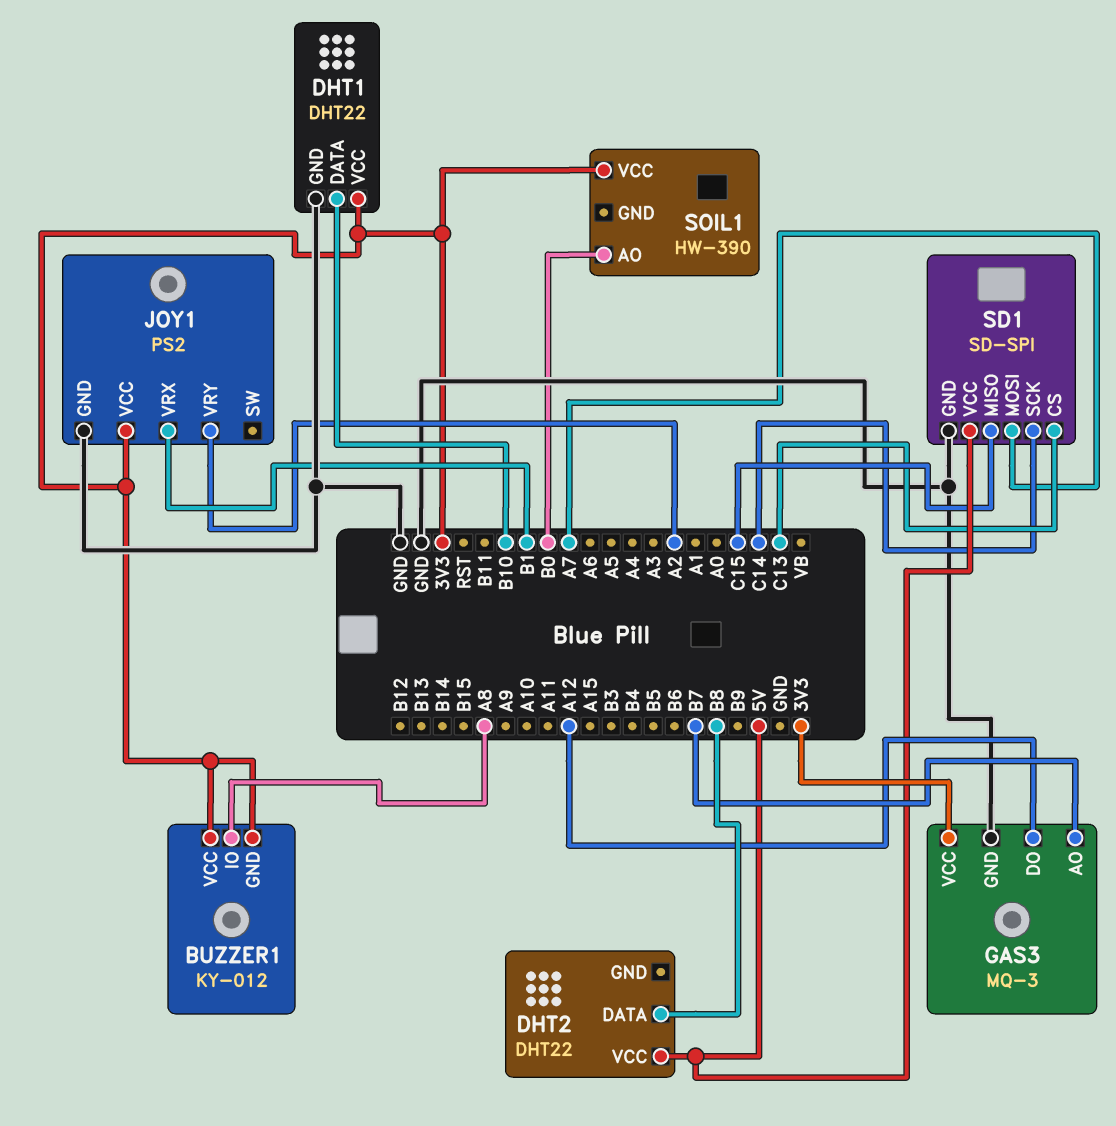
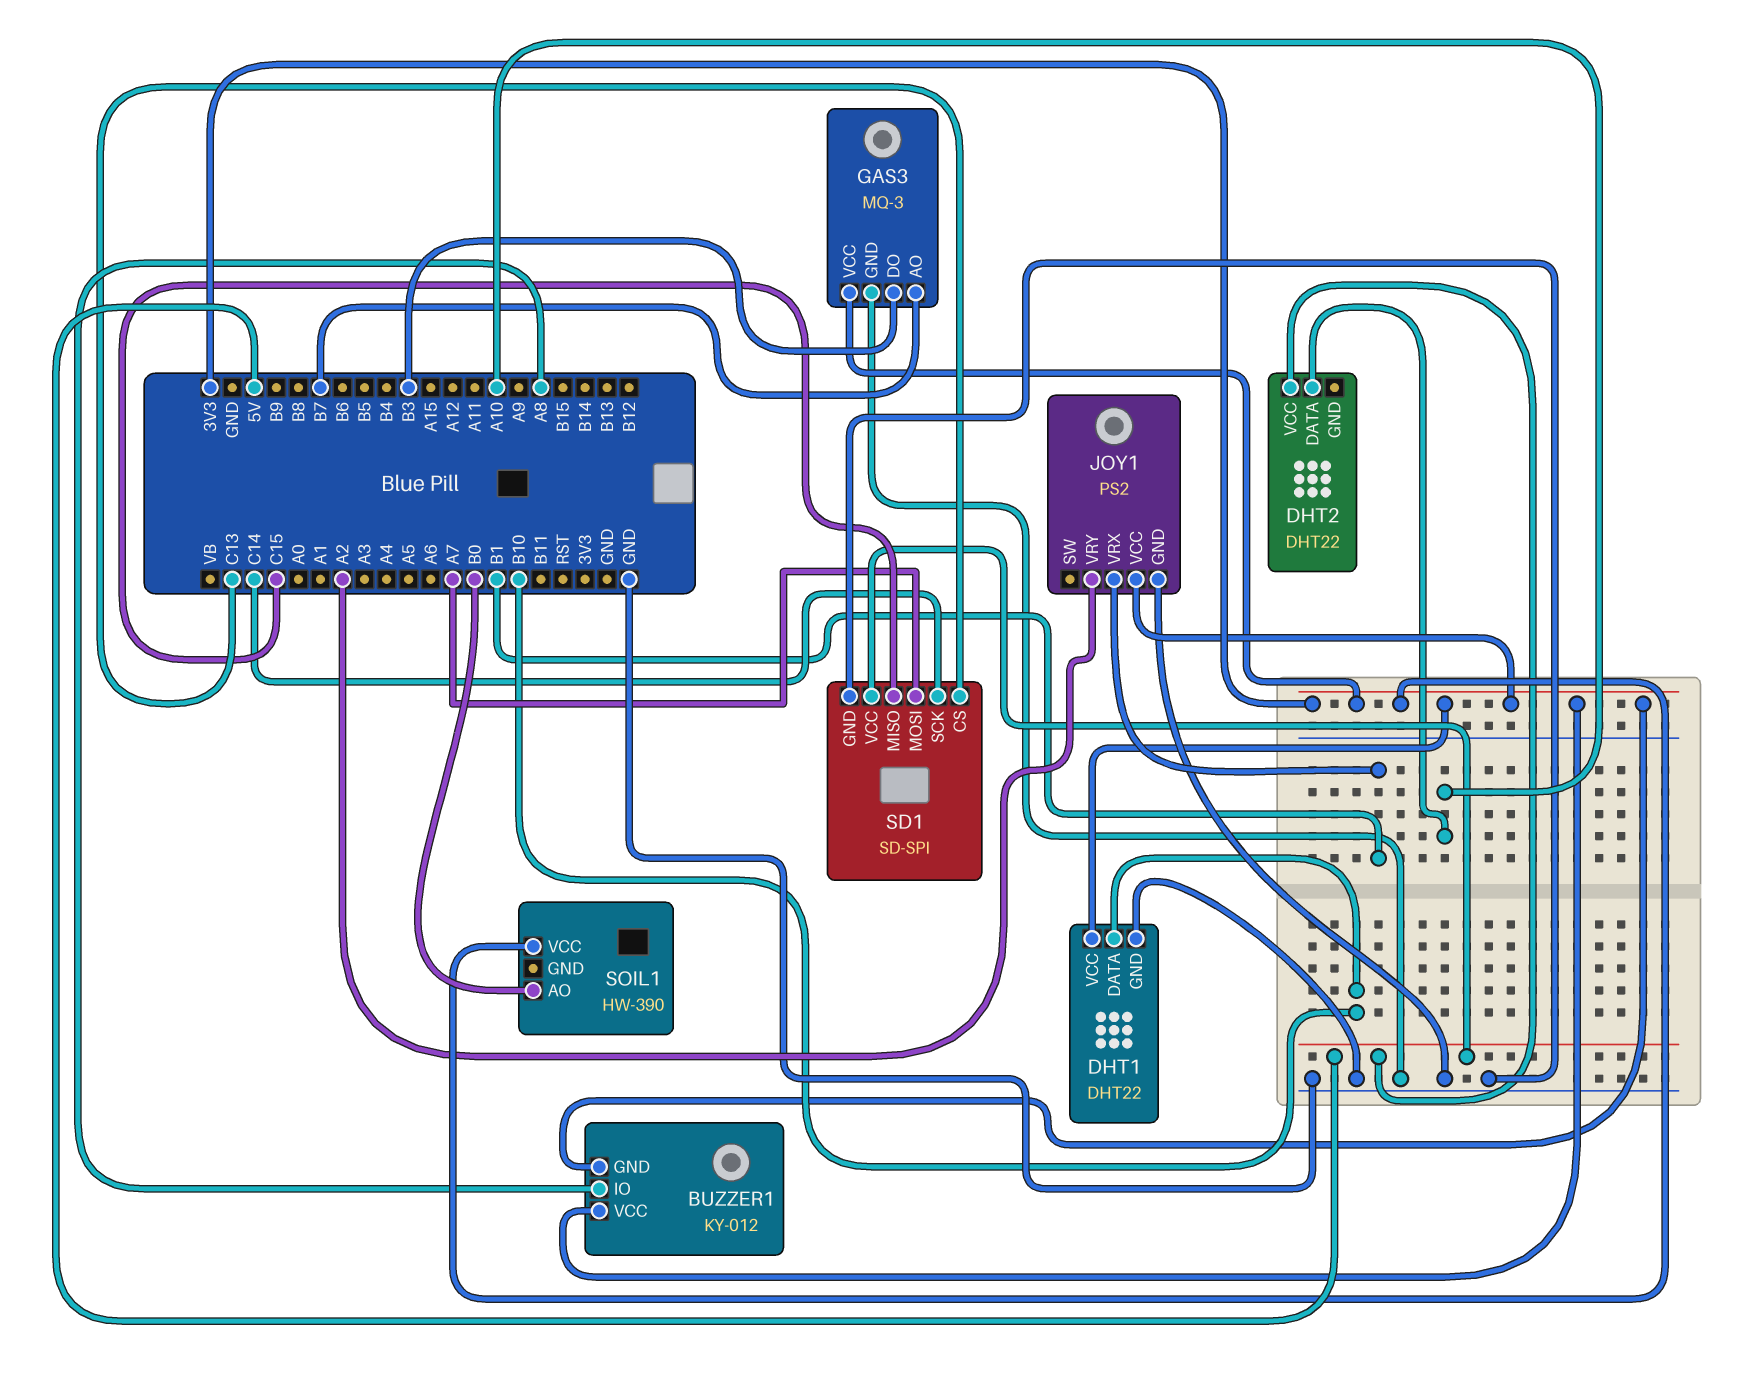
DHT2 pin DATA: B8 -> A10
GAS3 pin DO: A12 -> B3

